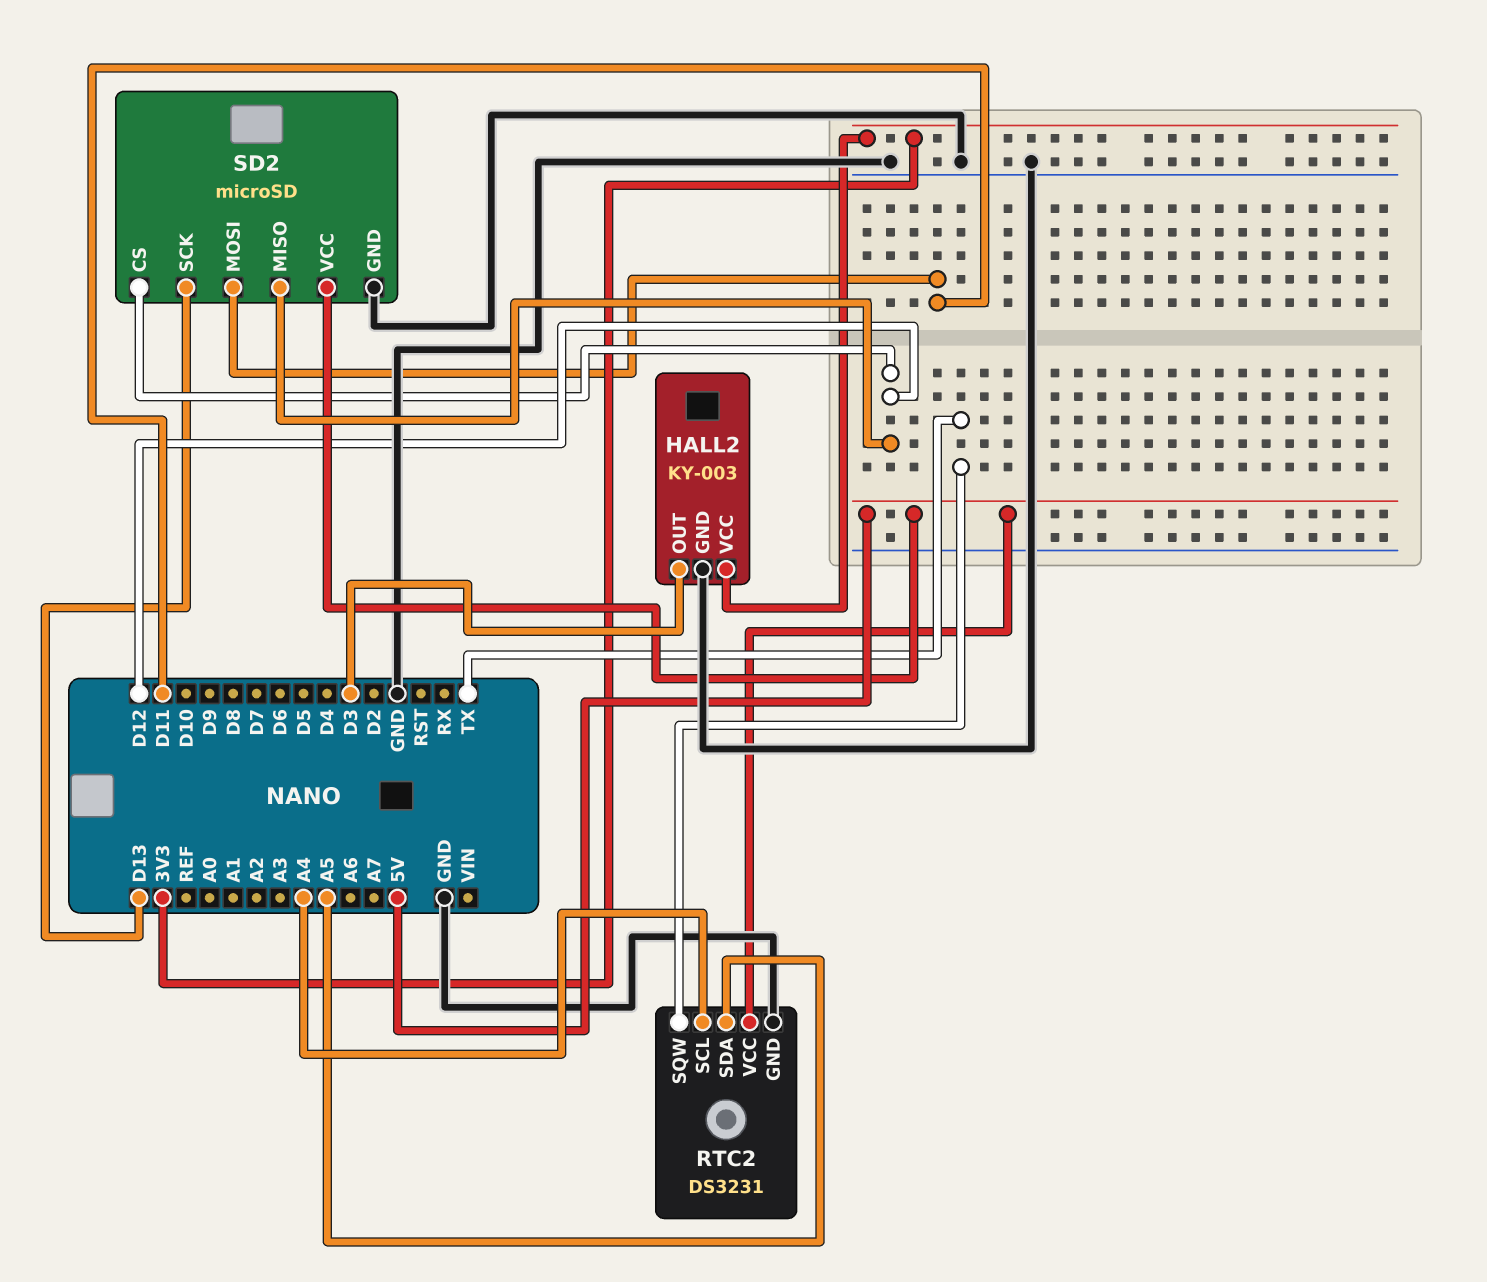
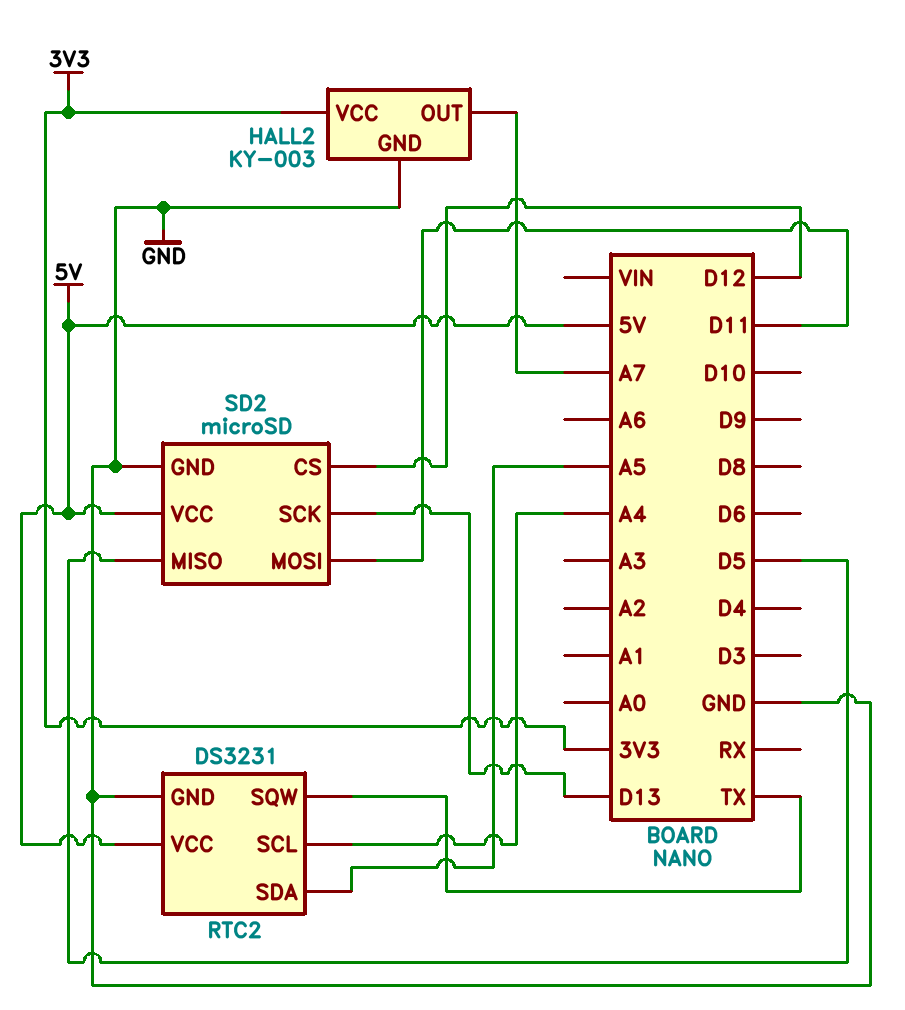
HALL2 pin OUT: D3 -> A7
SD2 pin MISO: D12 -> D5

